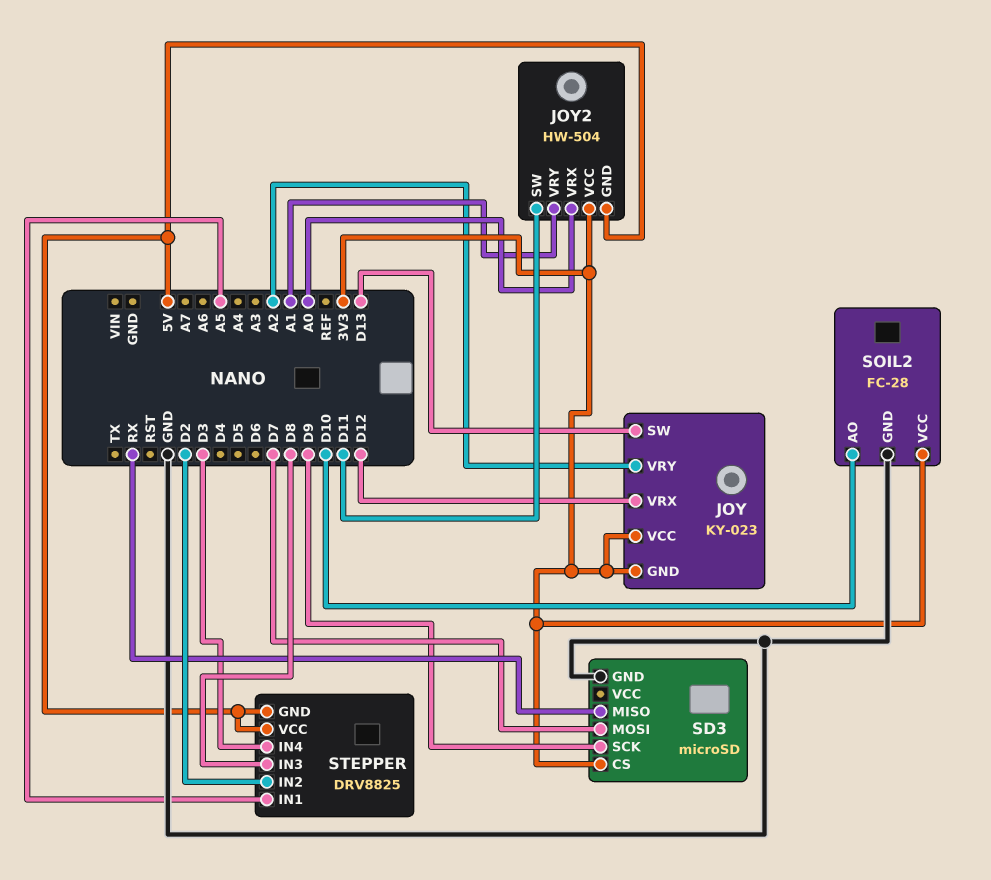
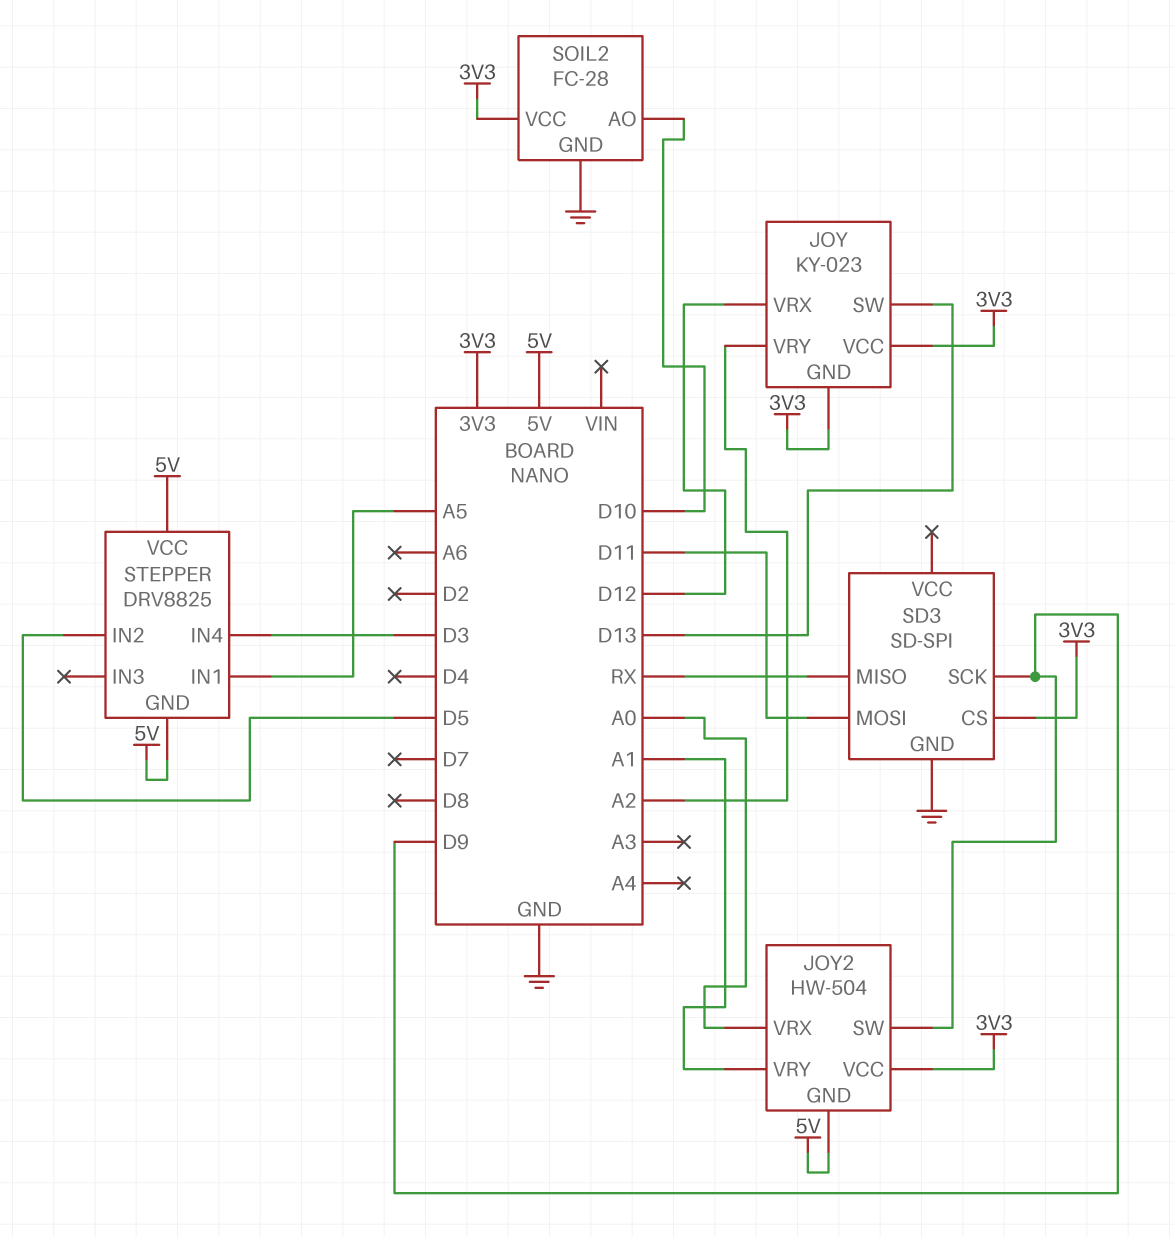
JOY2 pin SW: D11 -> D9
SD3: microSD -> SD-SPI
SD3 pin MOSI: D7 -> D11
STEPPER pin IN2: D2 -> D5
STEPPER pin IN3: D8 -> none

